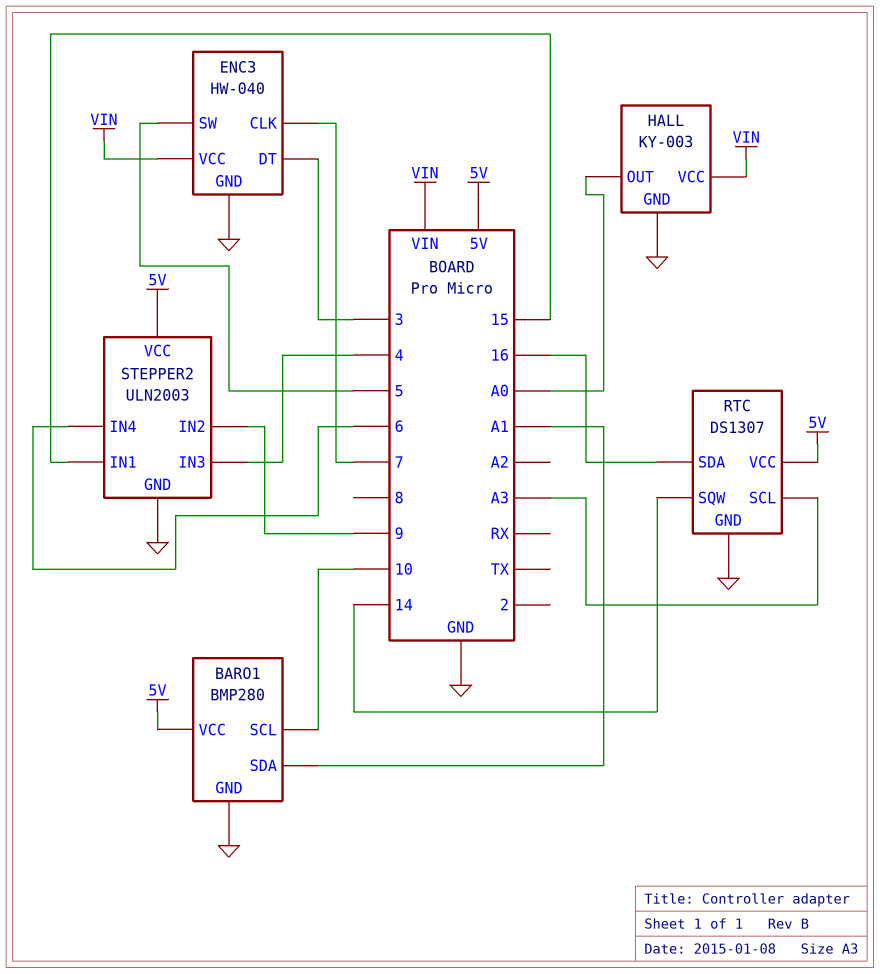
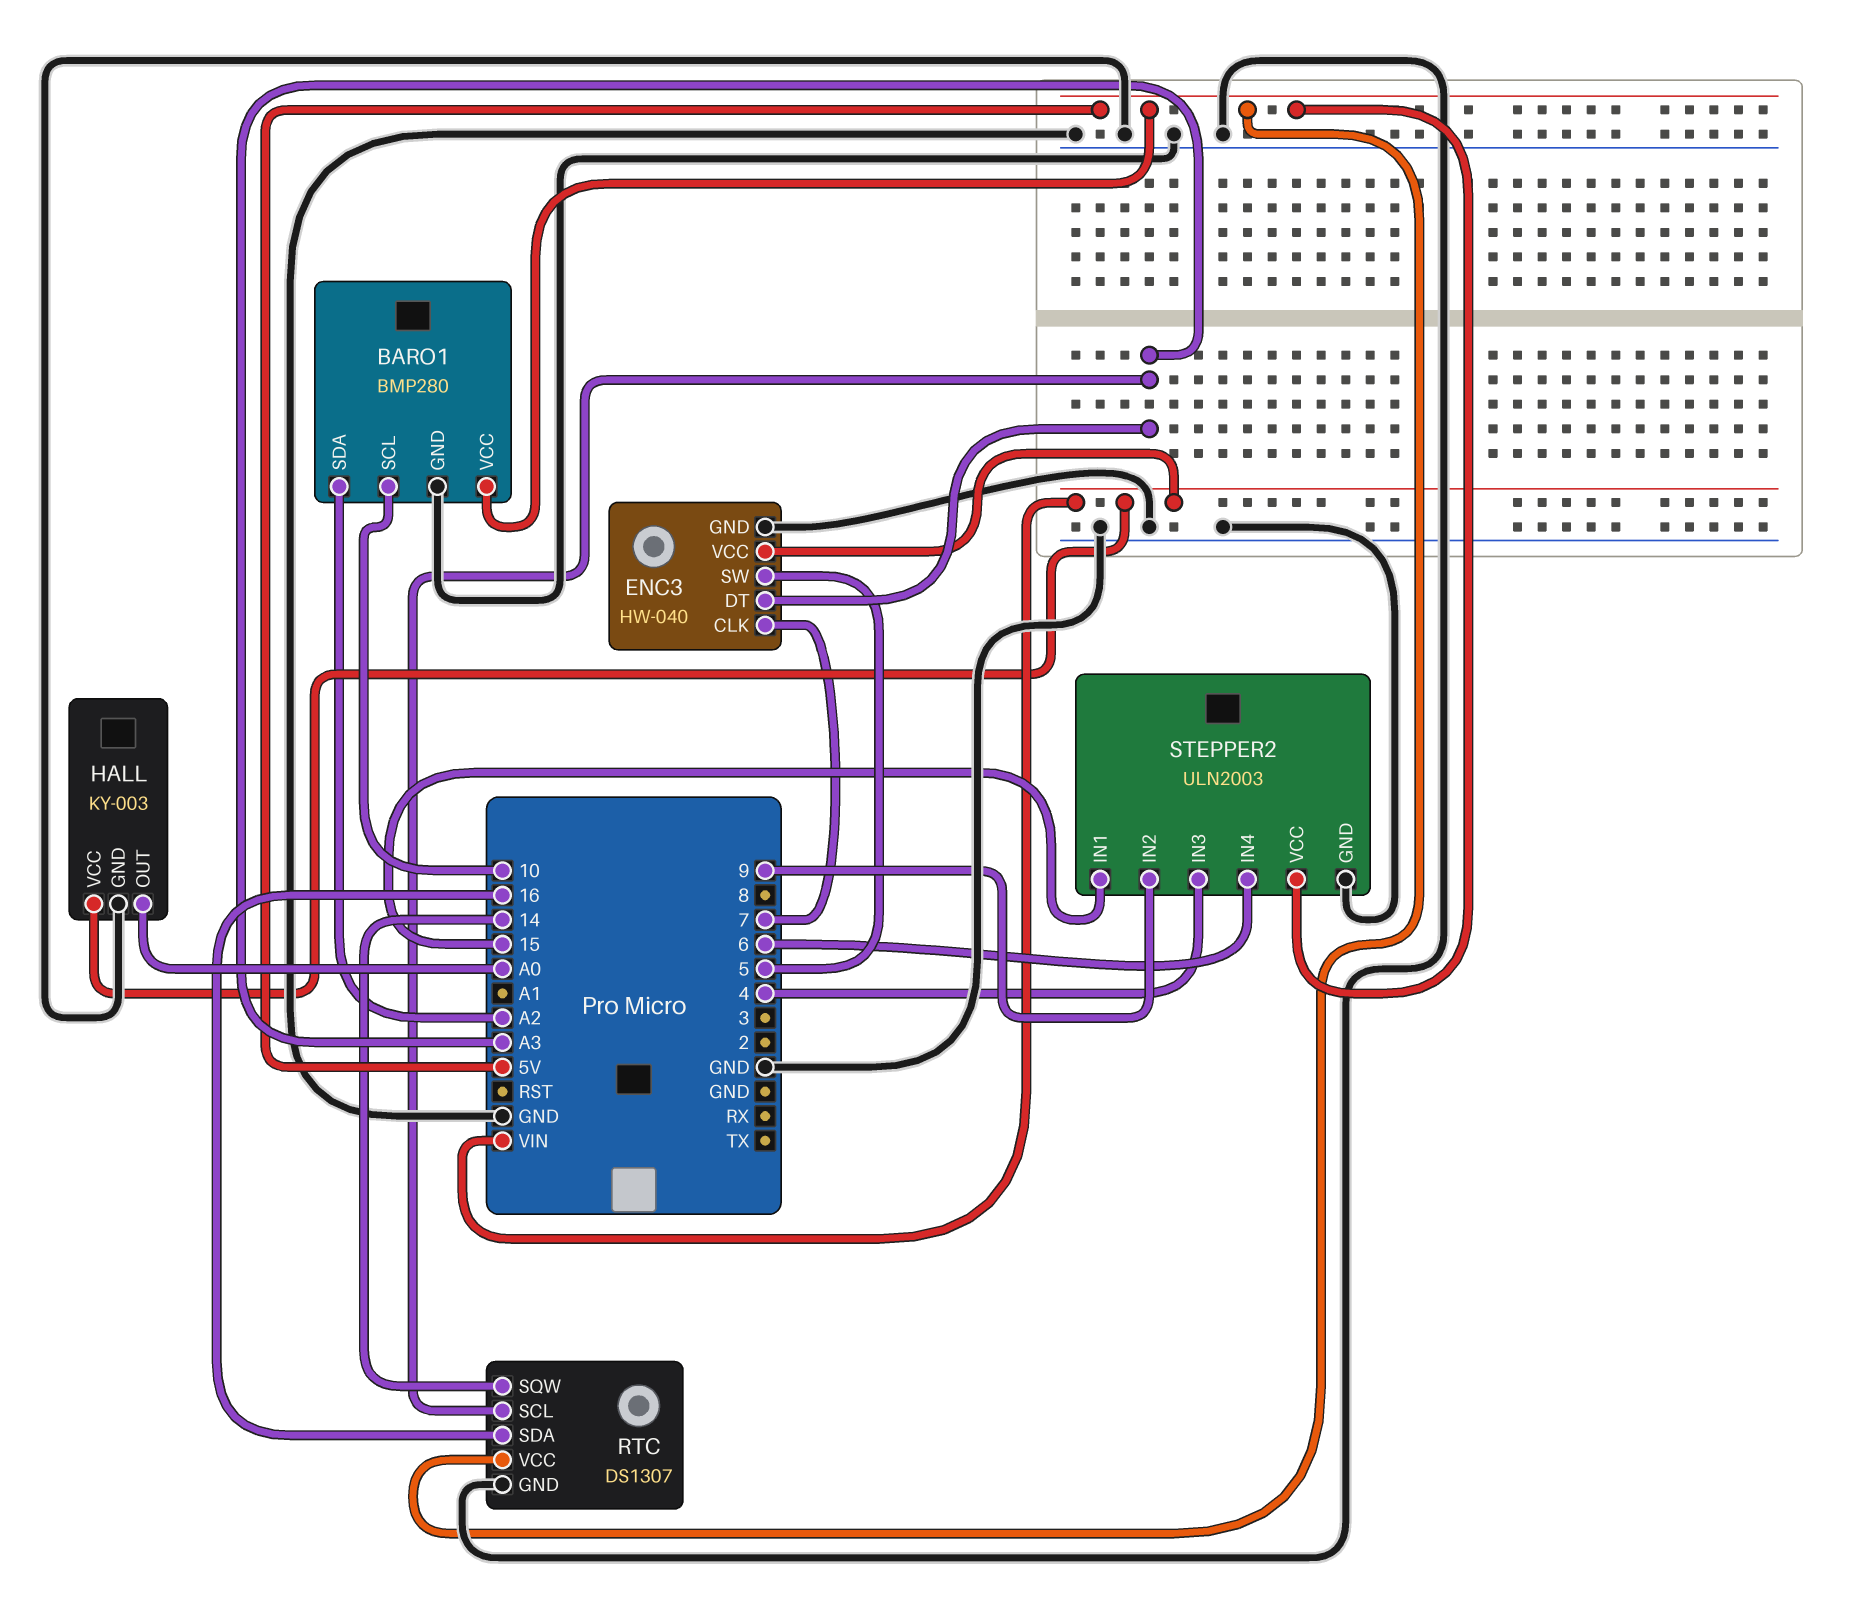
BARO1 pin SDA: A1 -> A2
ENC3 pin DT: 3 -> A3

